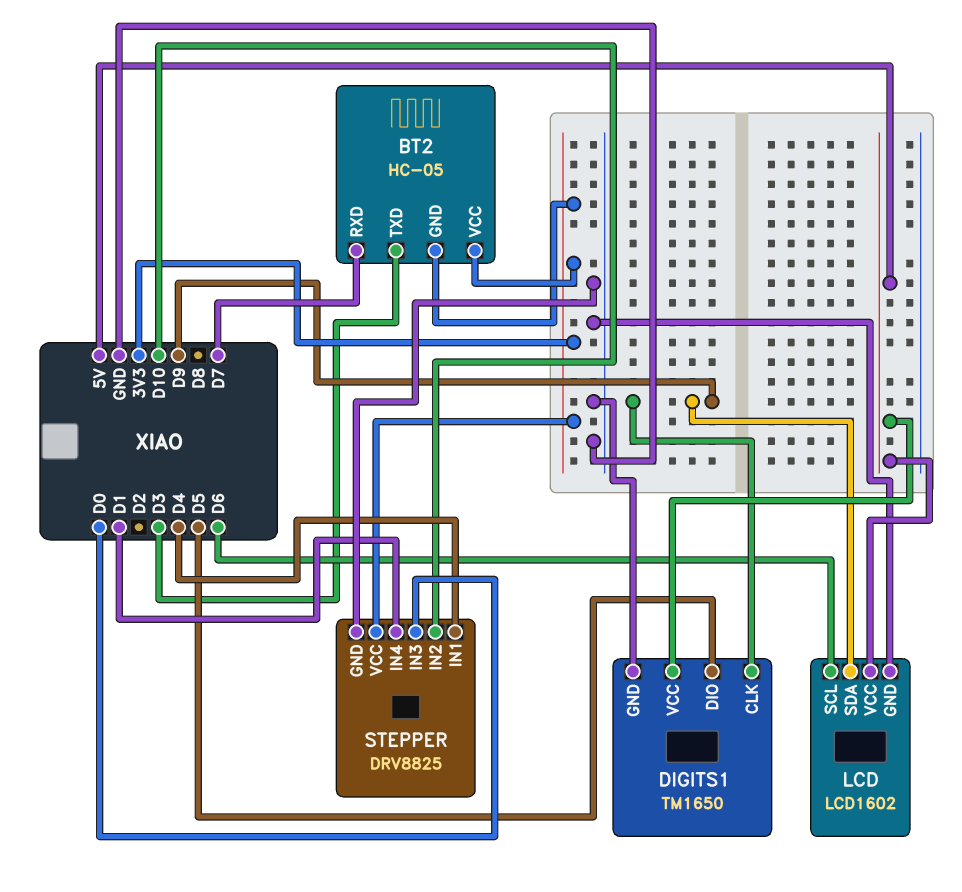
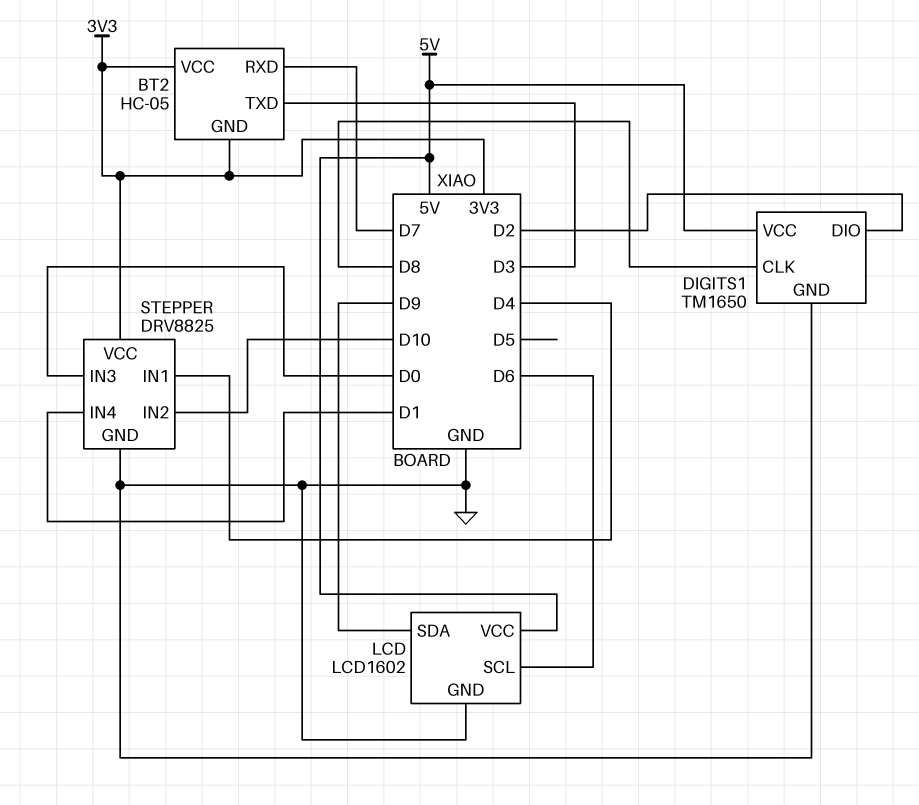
DIGITS1 pin CLK: D9 -> D8
DIGITS1 pin DIO: D5 -> D2

